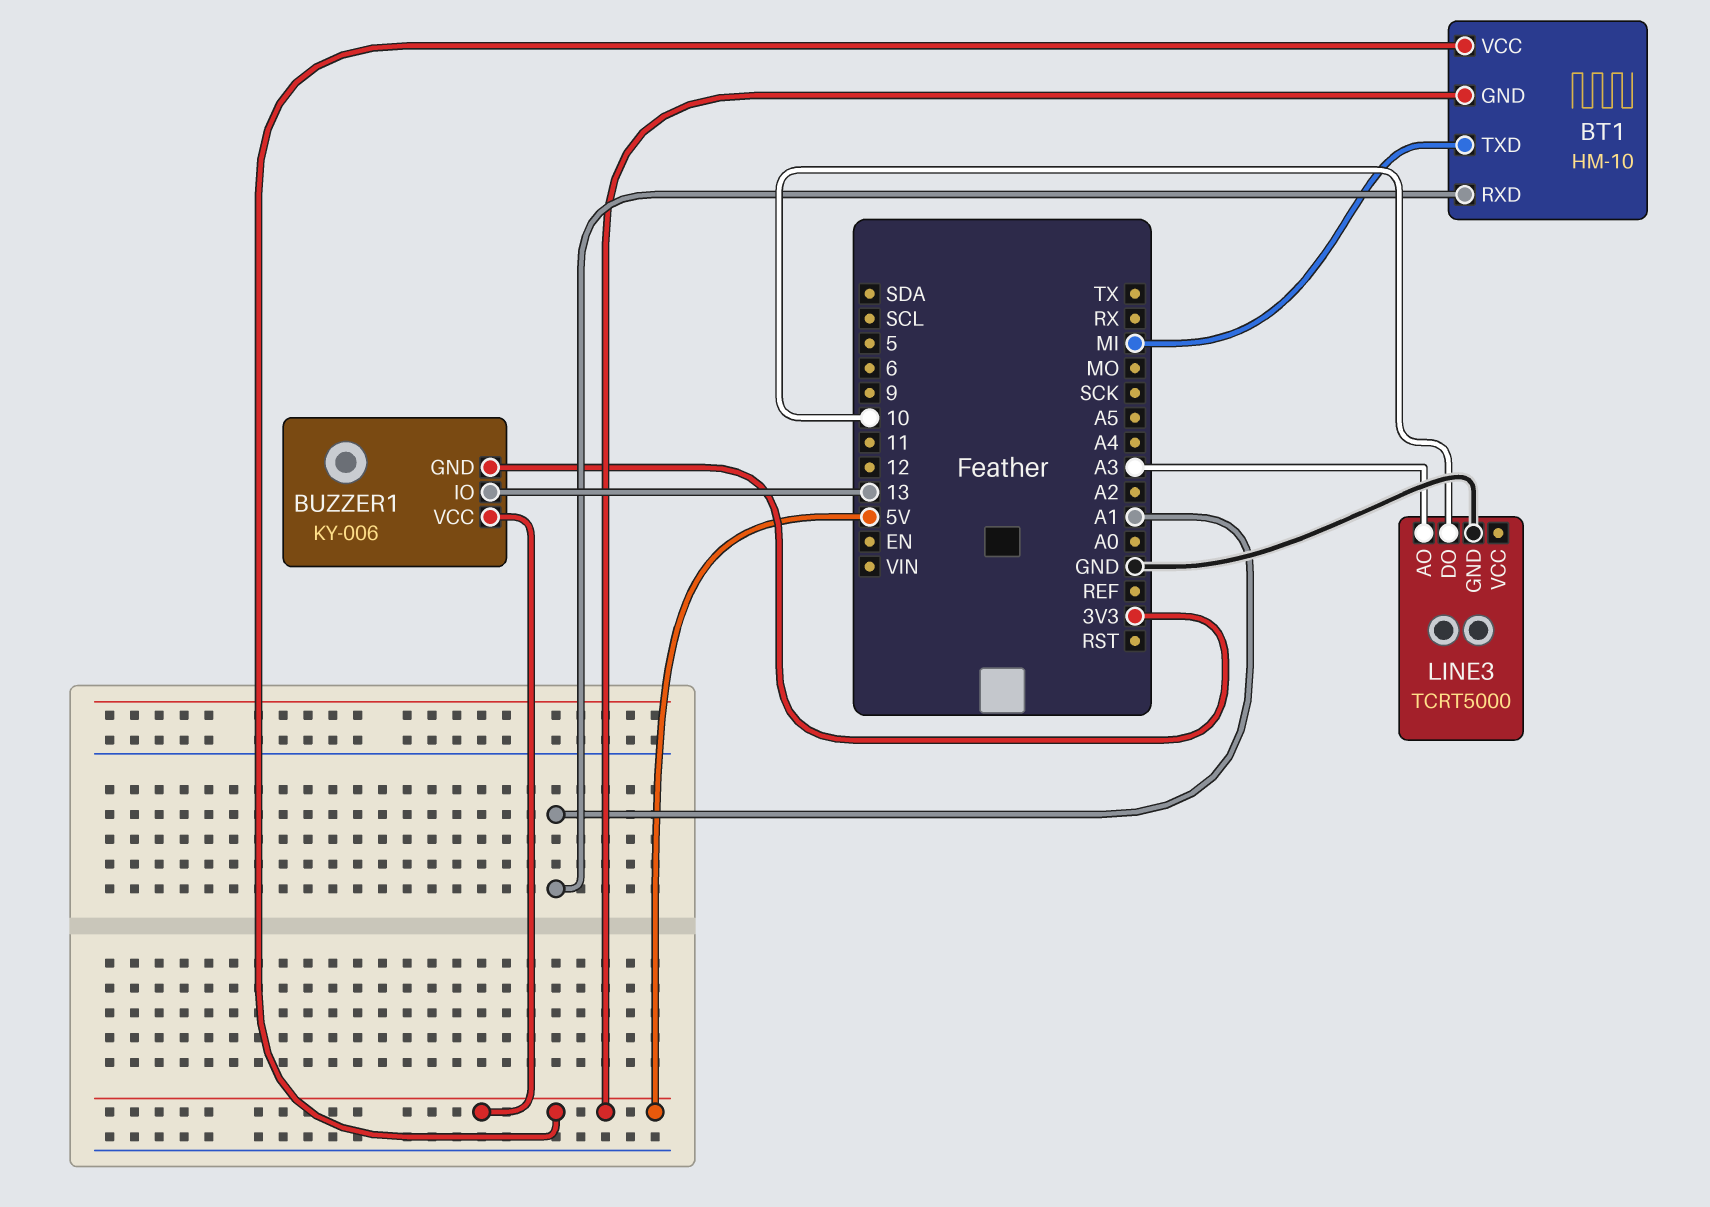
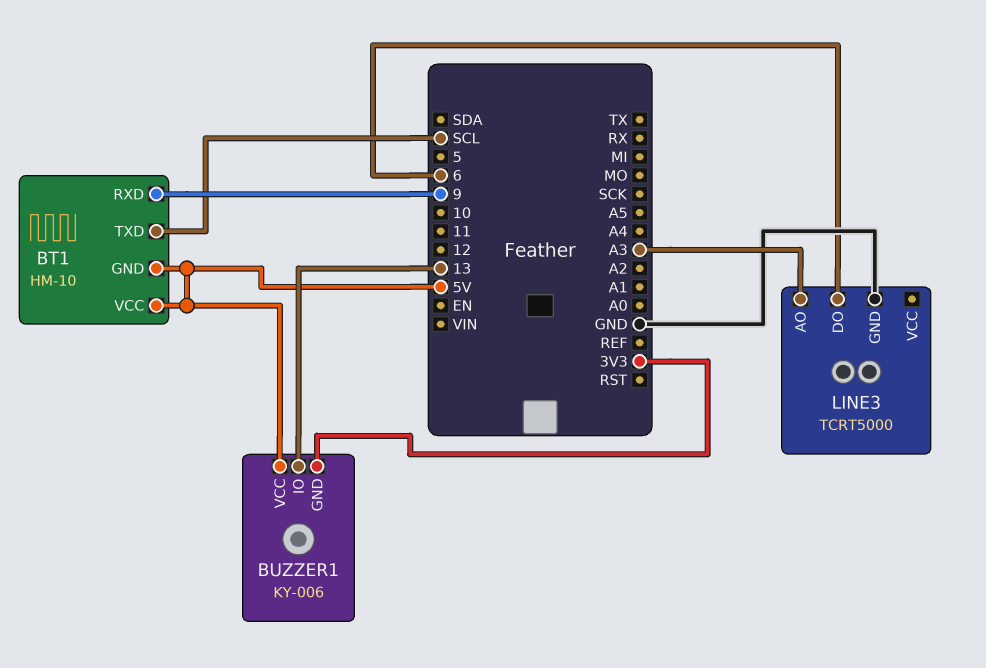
BT1 pin RXD: A1 -> 9
BT1 pin TXD: MI -> SCL
LINE3 pin DO: 10 -> 6

